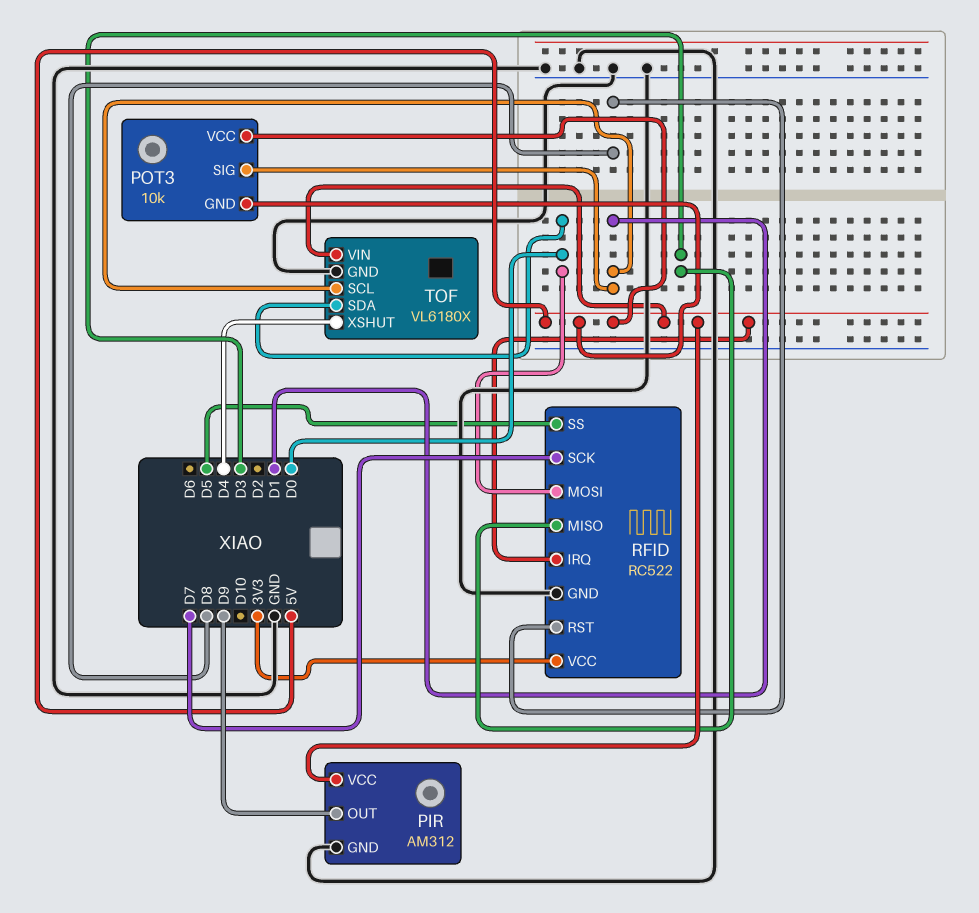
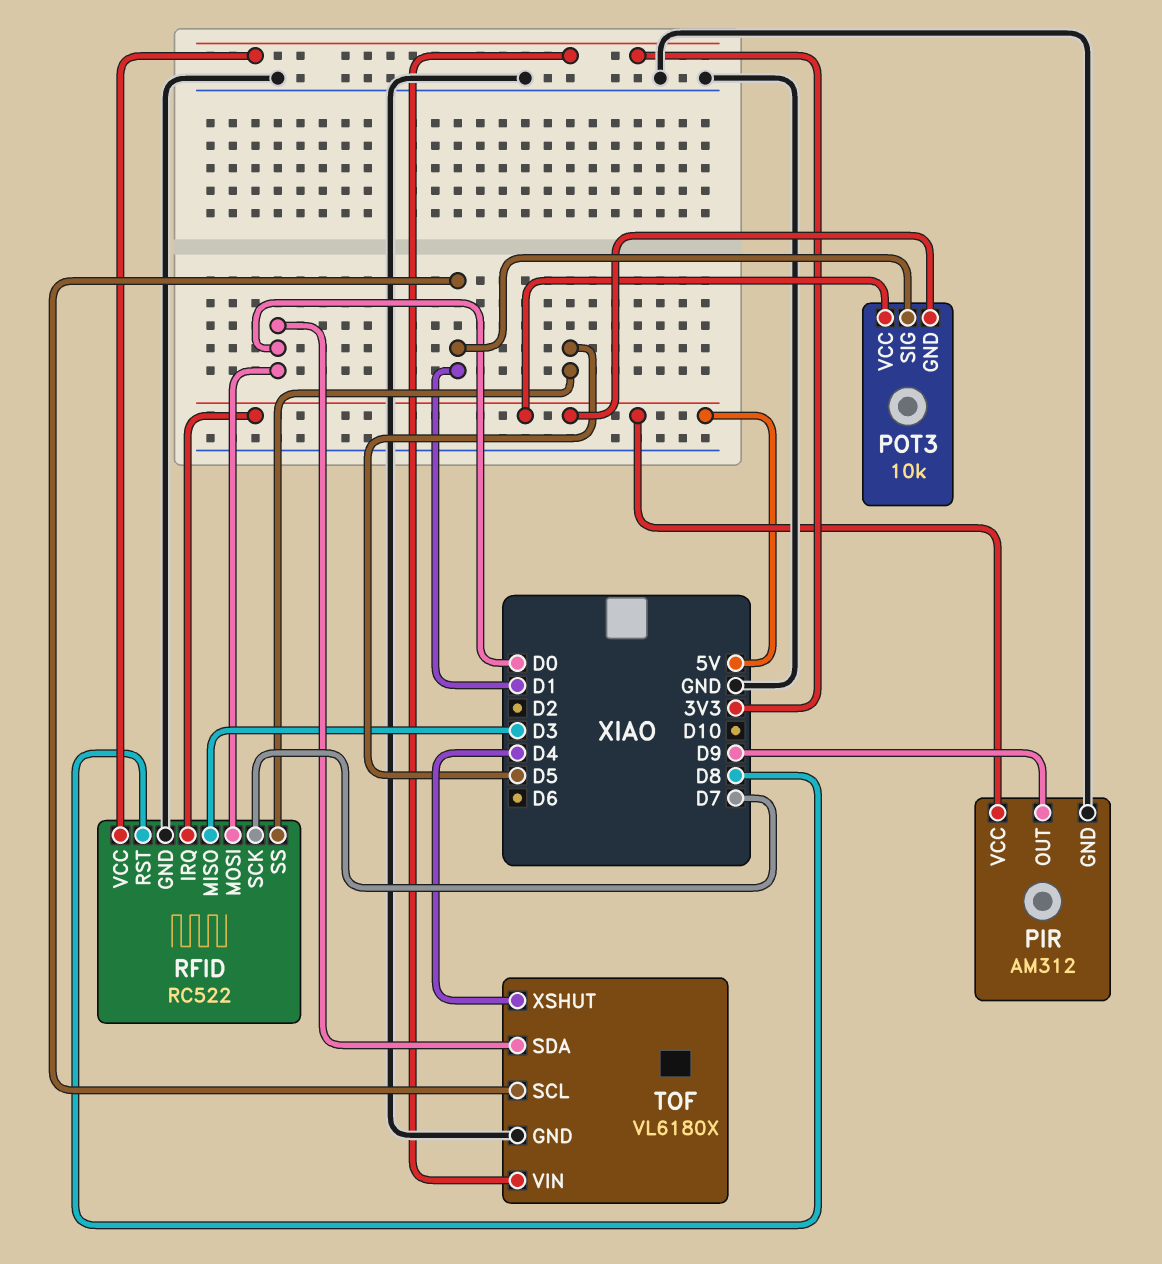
TOF pin VIN: 5V -> 3V3

